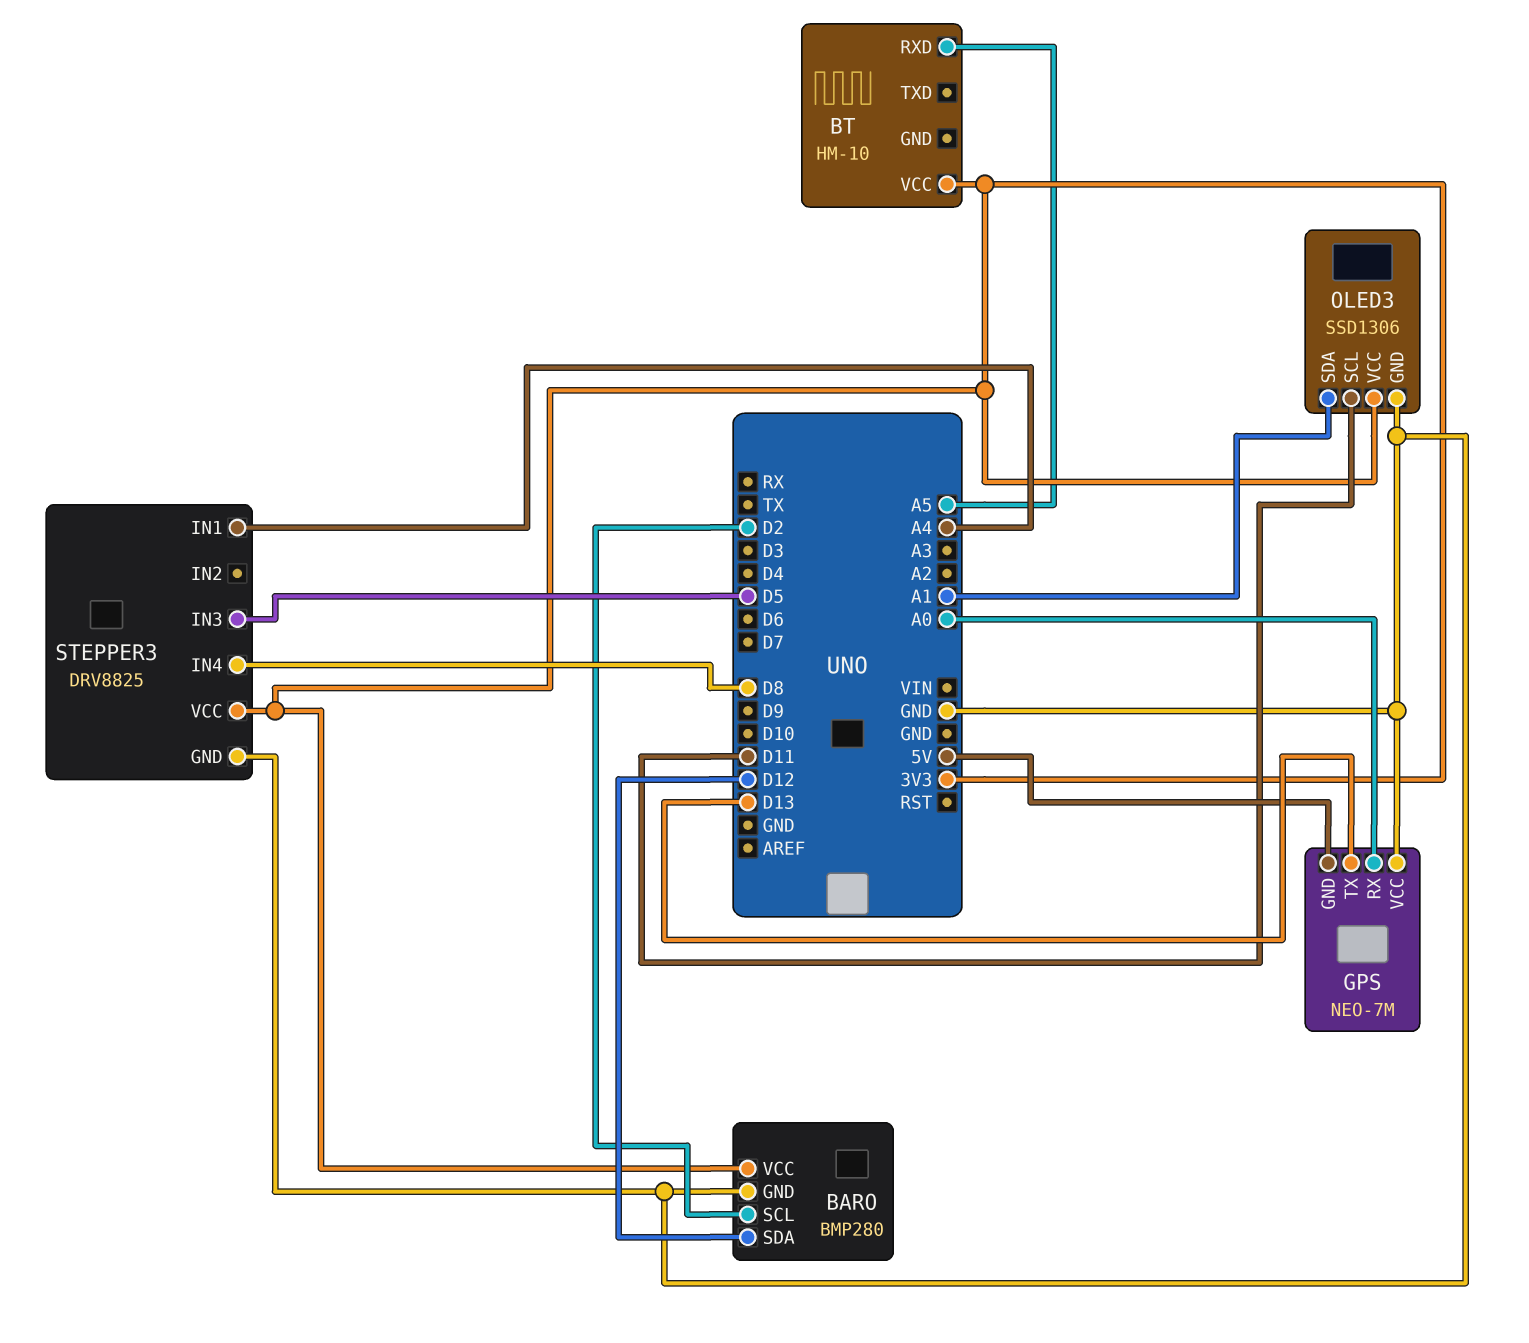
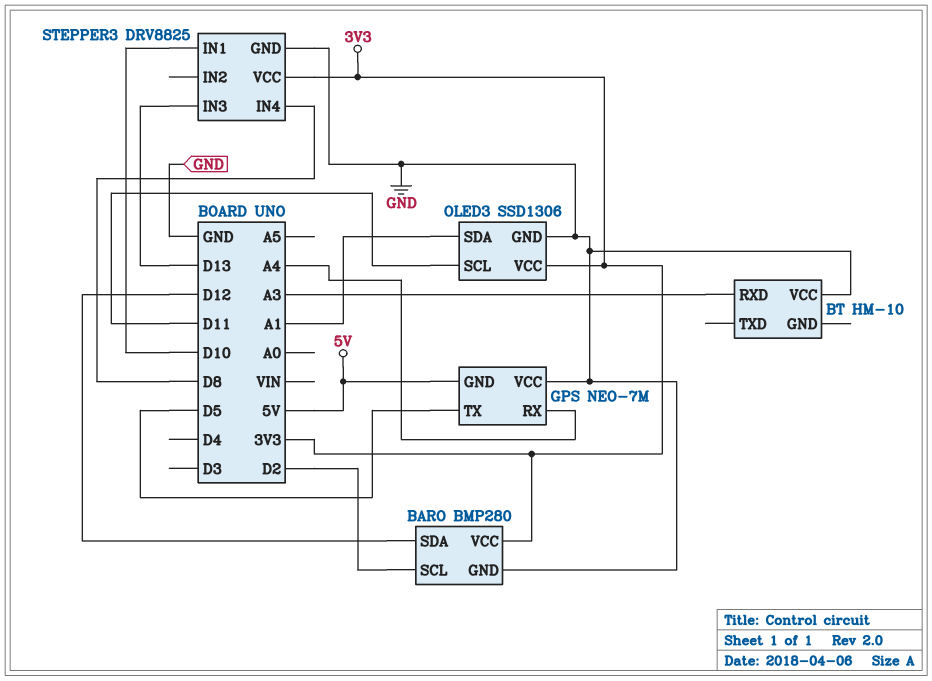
BT pin RXD: A5 -> A3
BT pin VCC: 3V3 -> GND
GPS pin RX: A0 -> A4
GPS pin TX: D13 -> D5
STEPPER3 pin IN1: A4 -> D10
STEPPER3 pin IN3: D5 -> D13

